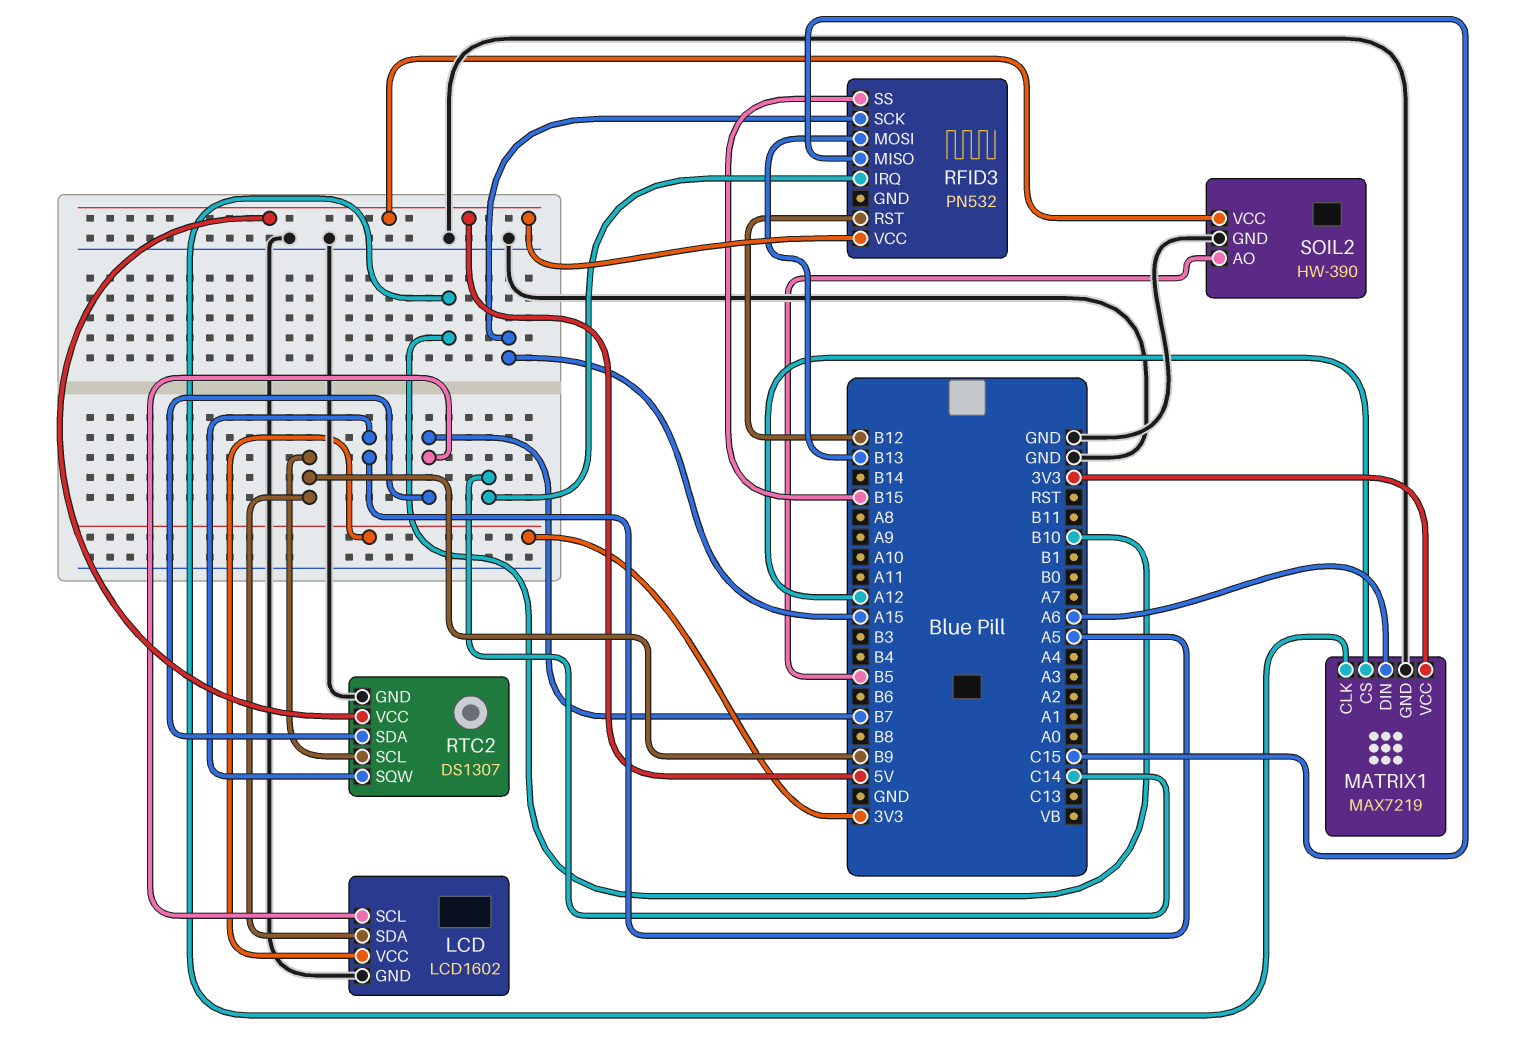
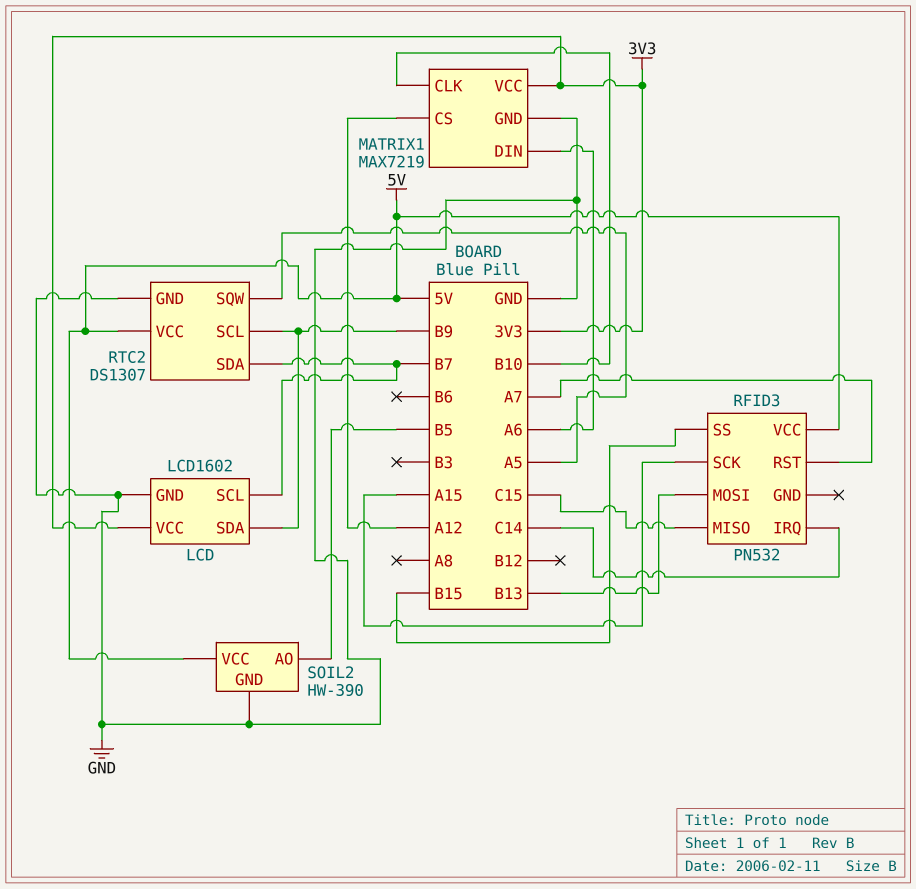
RFID3 pin RST: B12 -> A7

